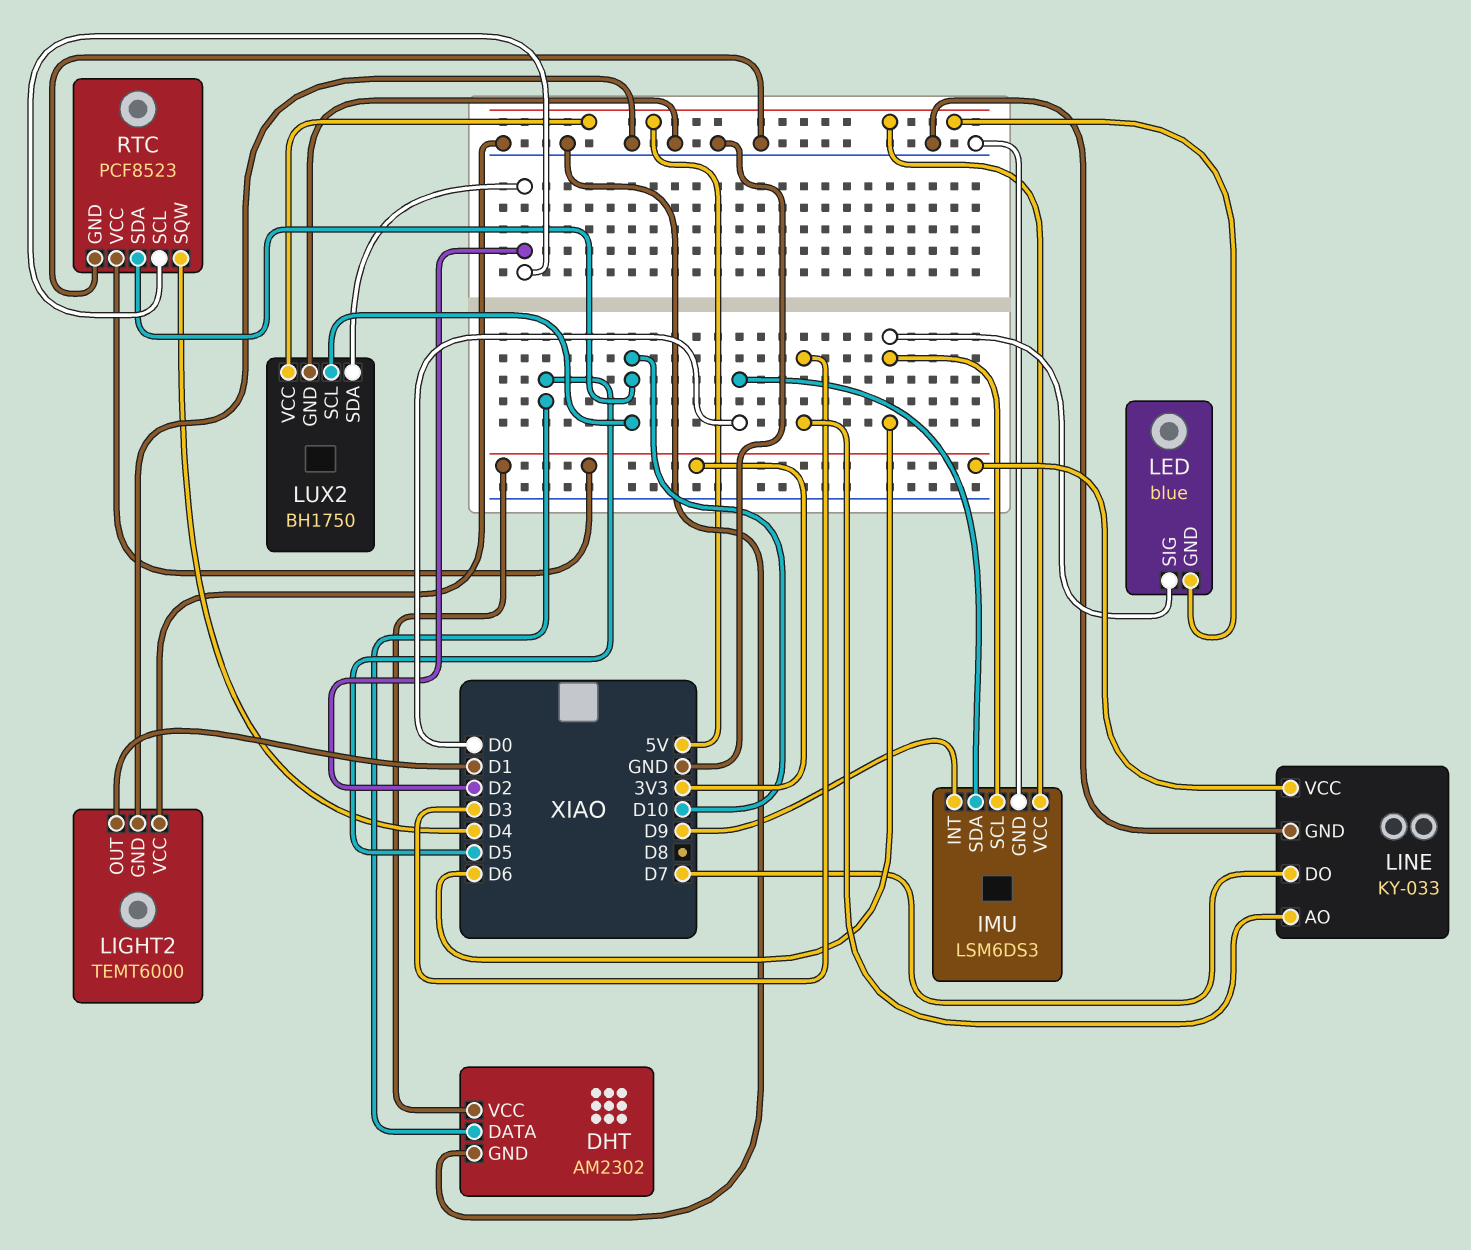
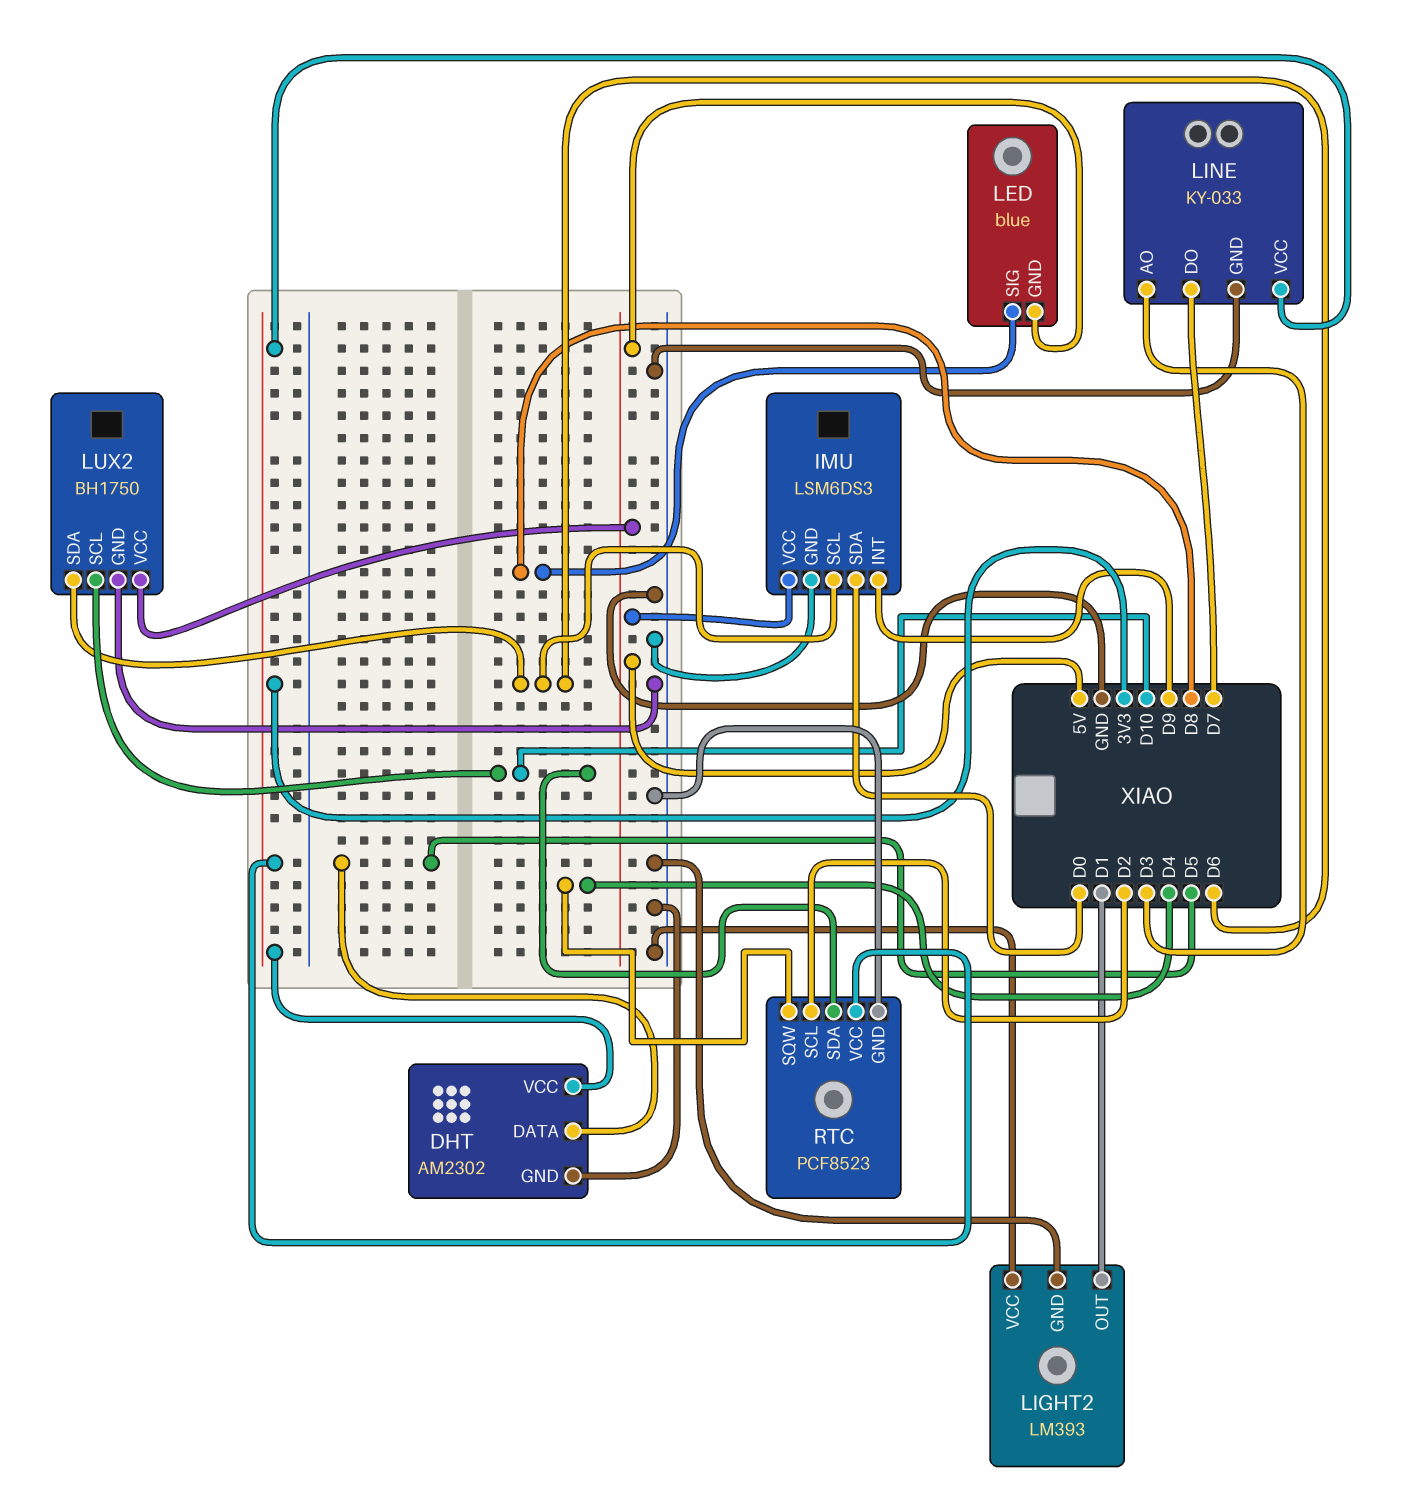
LED pin SIG: D6 -> D8
LIGHT2: TEMT6000 -> LM393
LUX2 pin SDA: D2 -> D6

